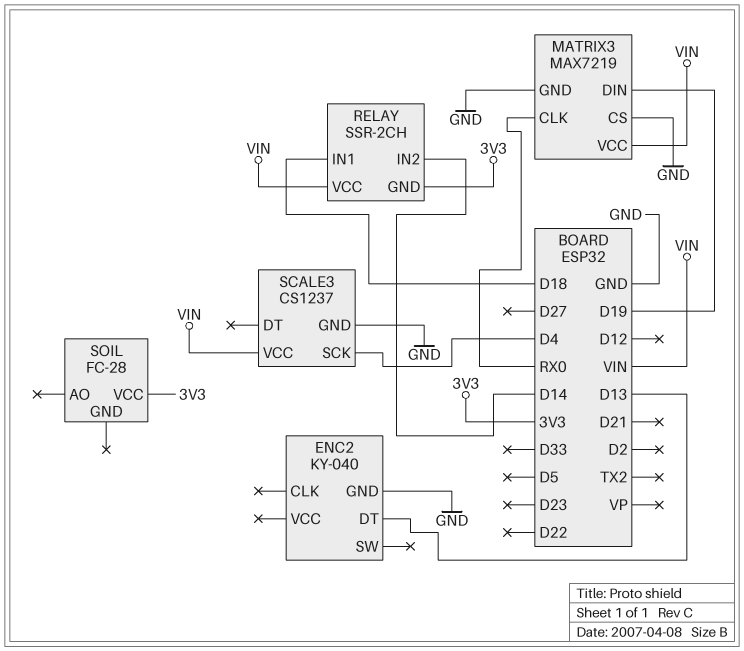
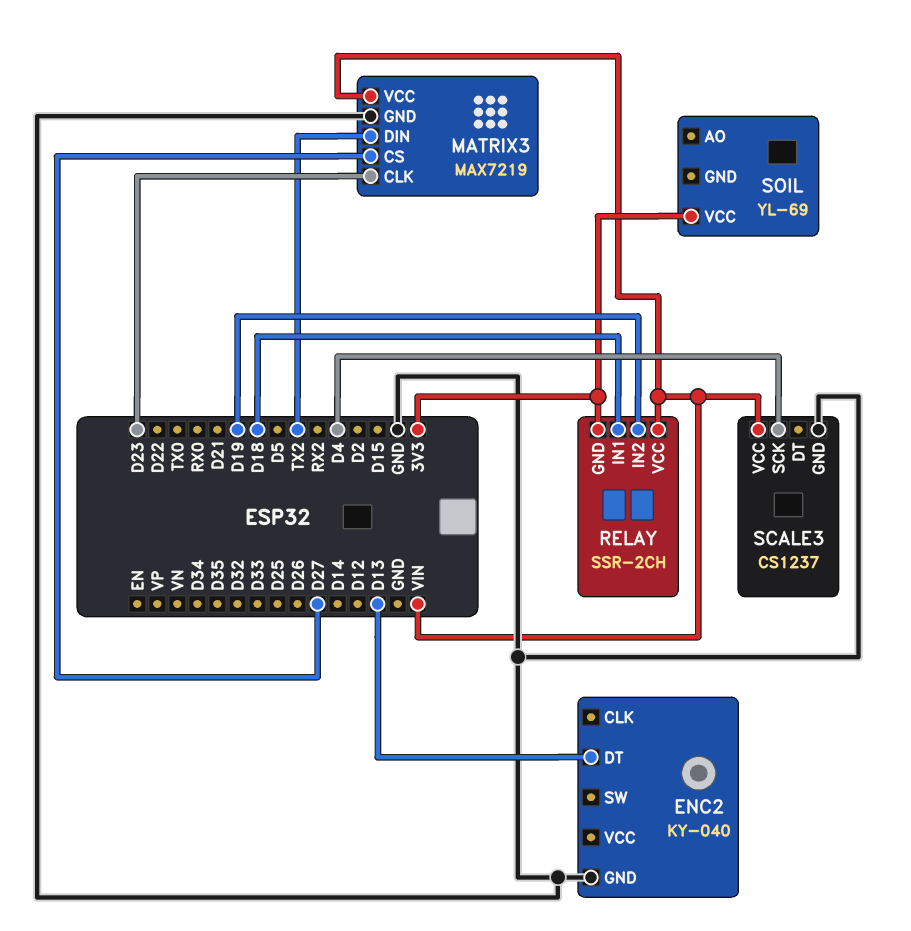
MATRIX3 pin CLK: RX0 -> D23
MATRIX3 pin CS: GND -> D27
MATRIX3 pin DIN: D19 -> TX2
RELAY pin IN2: D14 -> D19
SOIL: FC-28 -> YL-69

